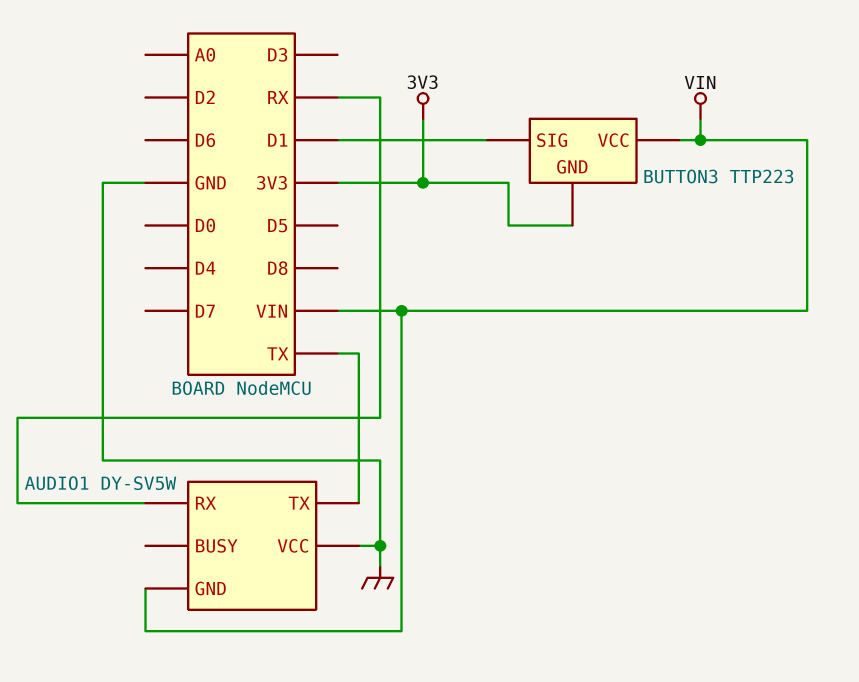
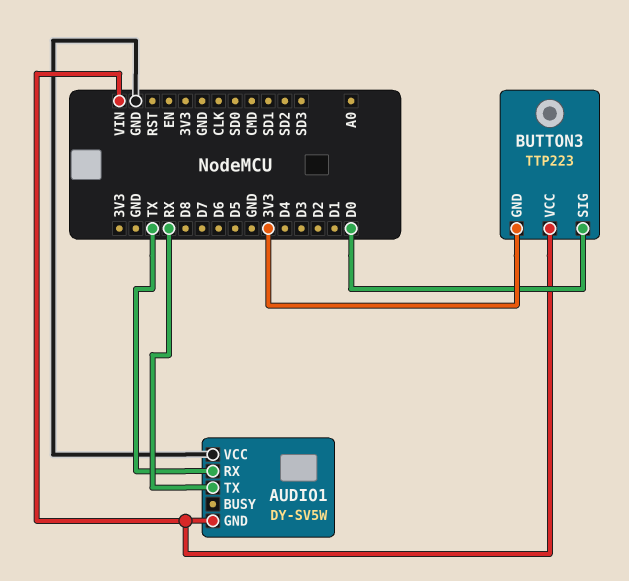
AUDIO1 pin RX: RX -> TX
AUDIO1 pin TX: TX -> RX
BUTTON3 pin SIG: D1 -> D0

